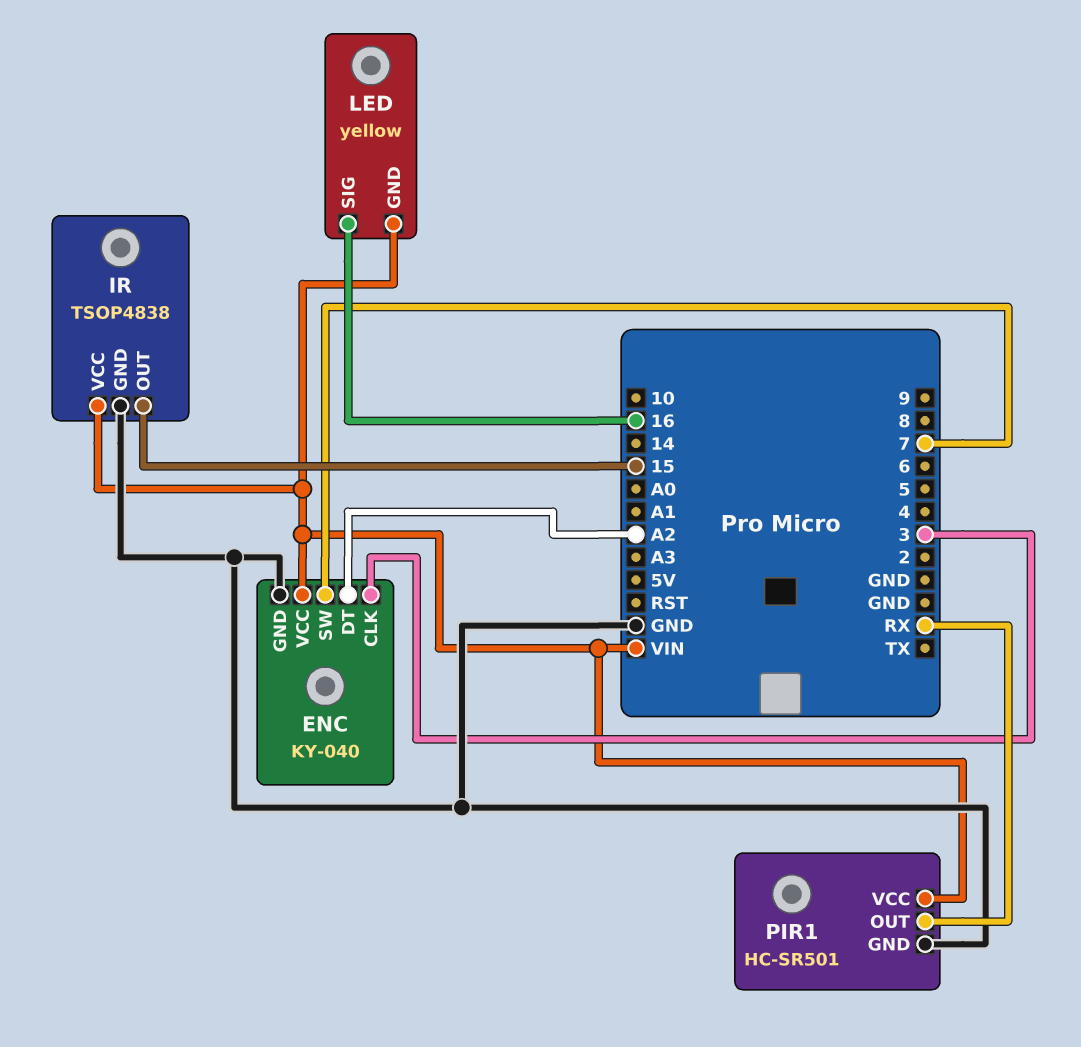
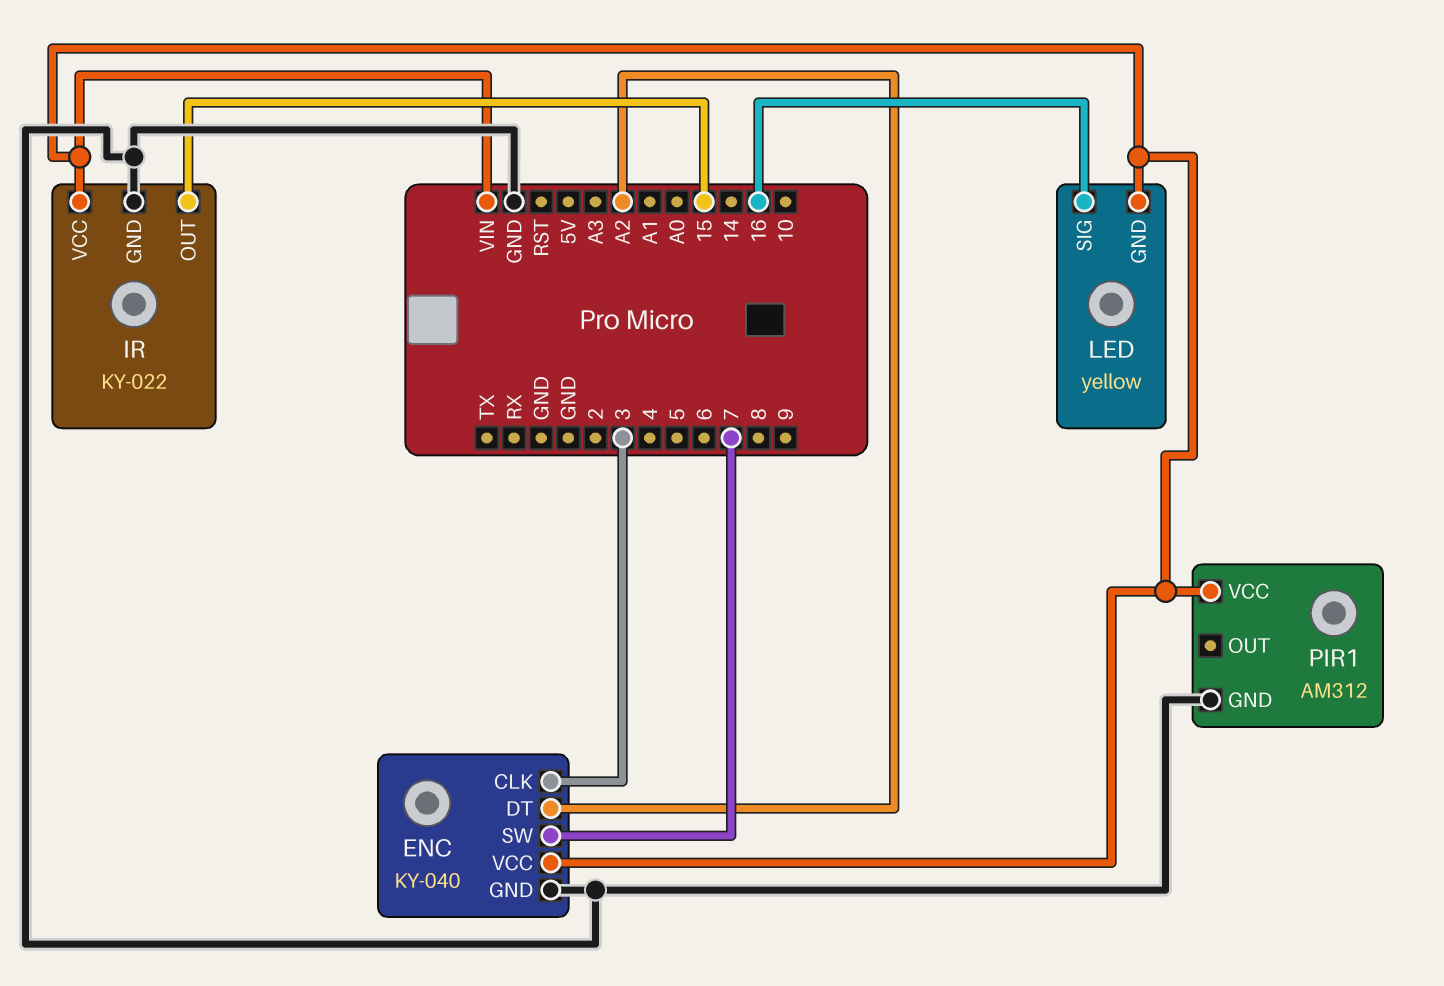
IR: TSOP4838 -> KY-022
PIR1: HC-SR501 -> AM312
PIR1 pin OUT: RX -> none

